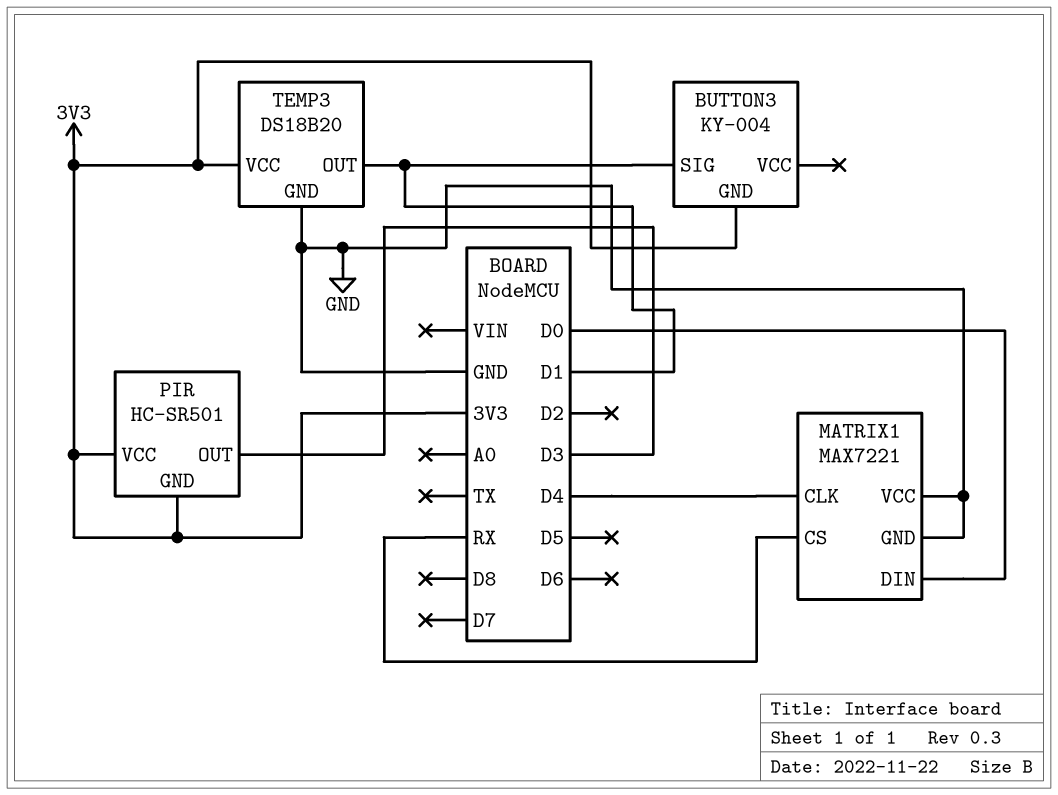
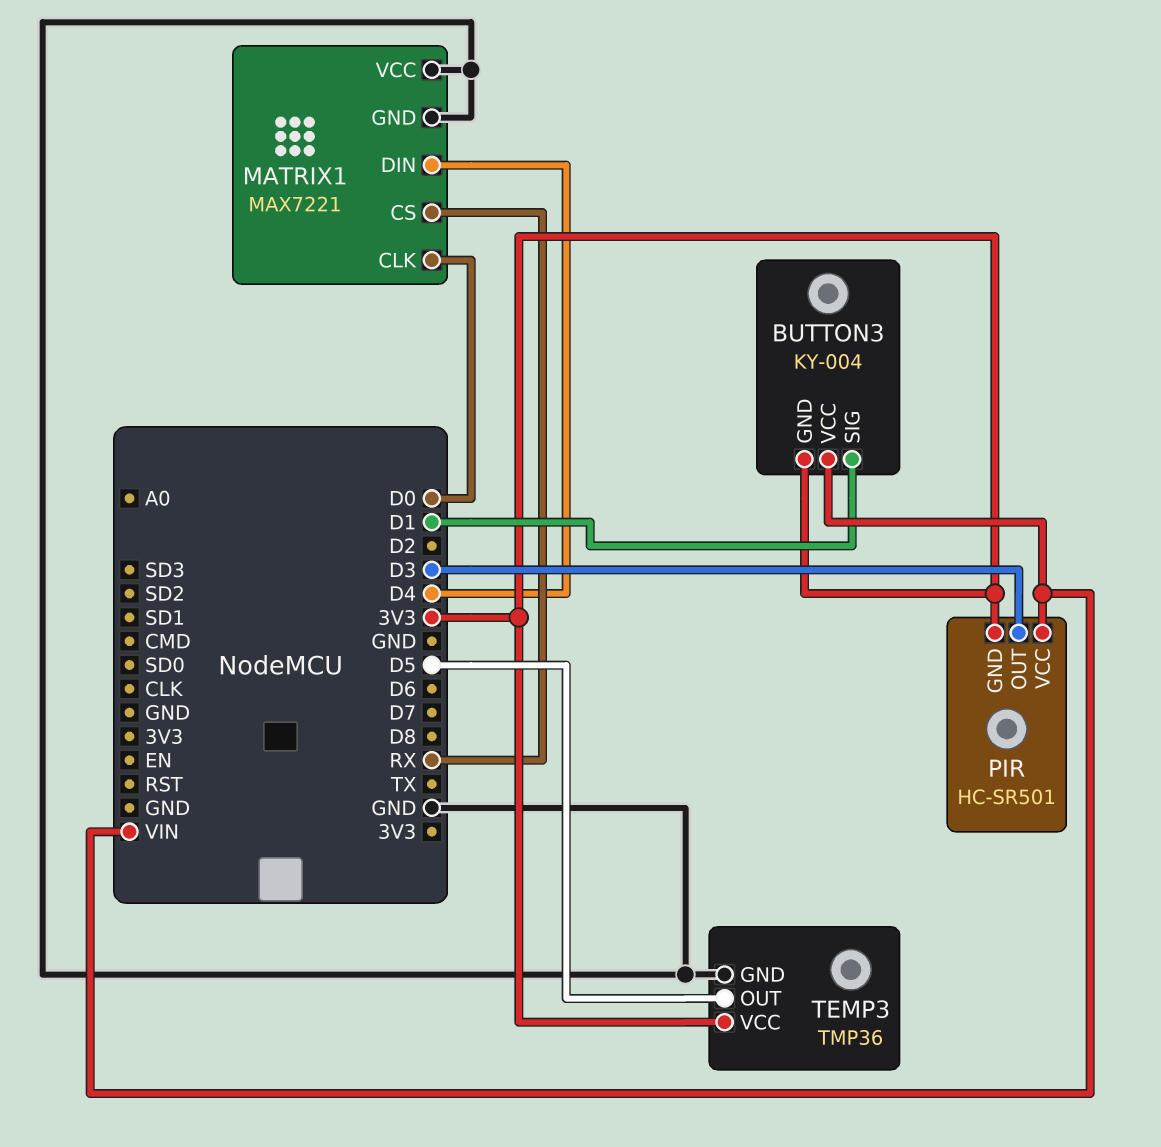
BUTTON3 pin VCC: none -> VIN
MATRIX1 pin CLK: D4 -> D0
MATRIX1 pin DIN: D0 -> D4
PIR pin VCC: 3V3 -> VIN
TEMP3: DS18B20 -> TMP36
TEMP3 pin OUT: D1 -> D5

